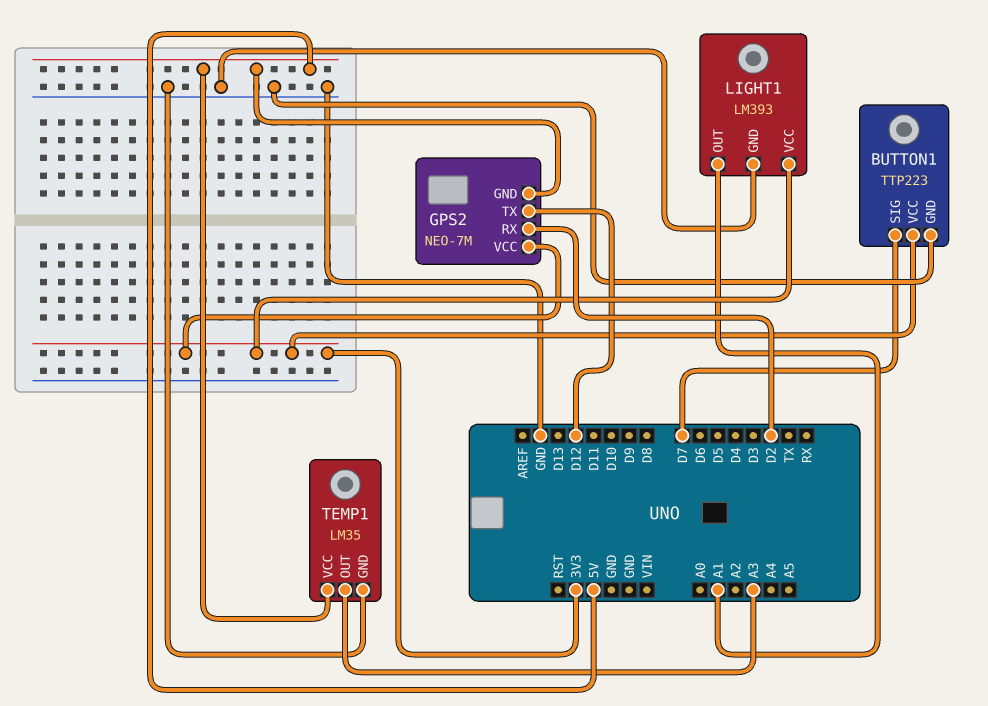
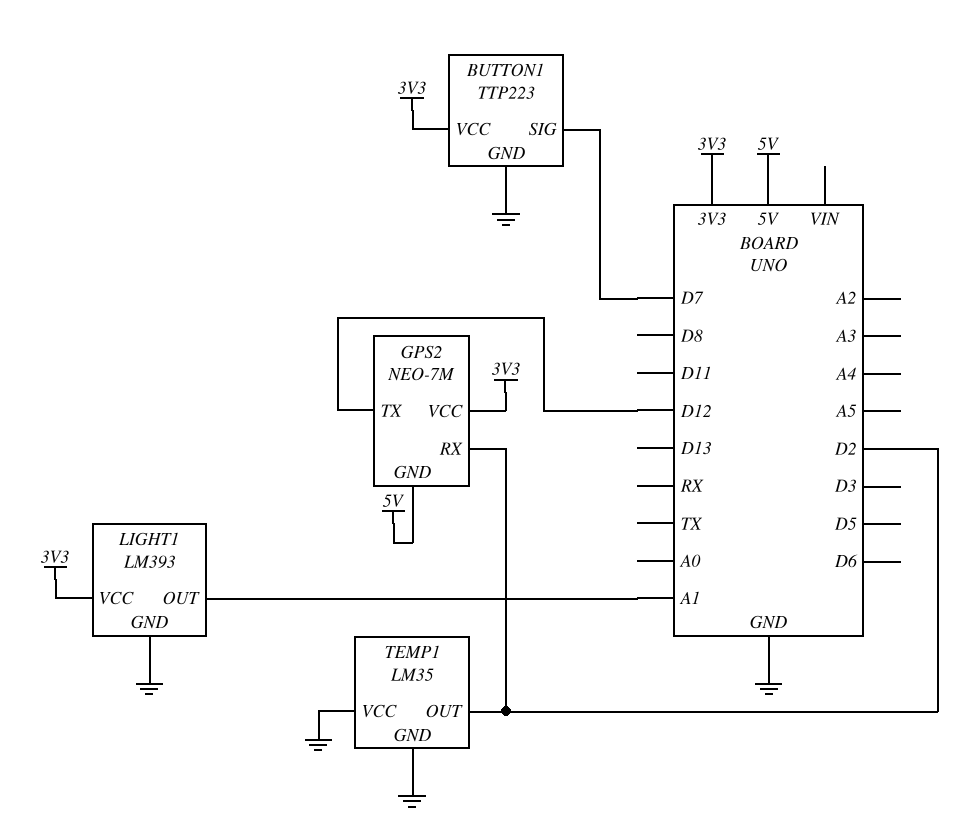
TEMP1 pin OUT: A3 -> D2
TEMP1 pin VCC: 5V -> GND

